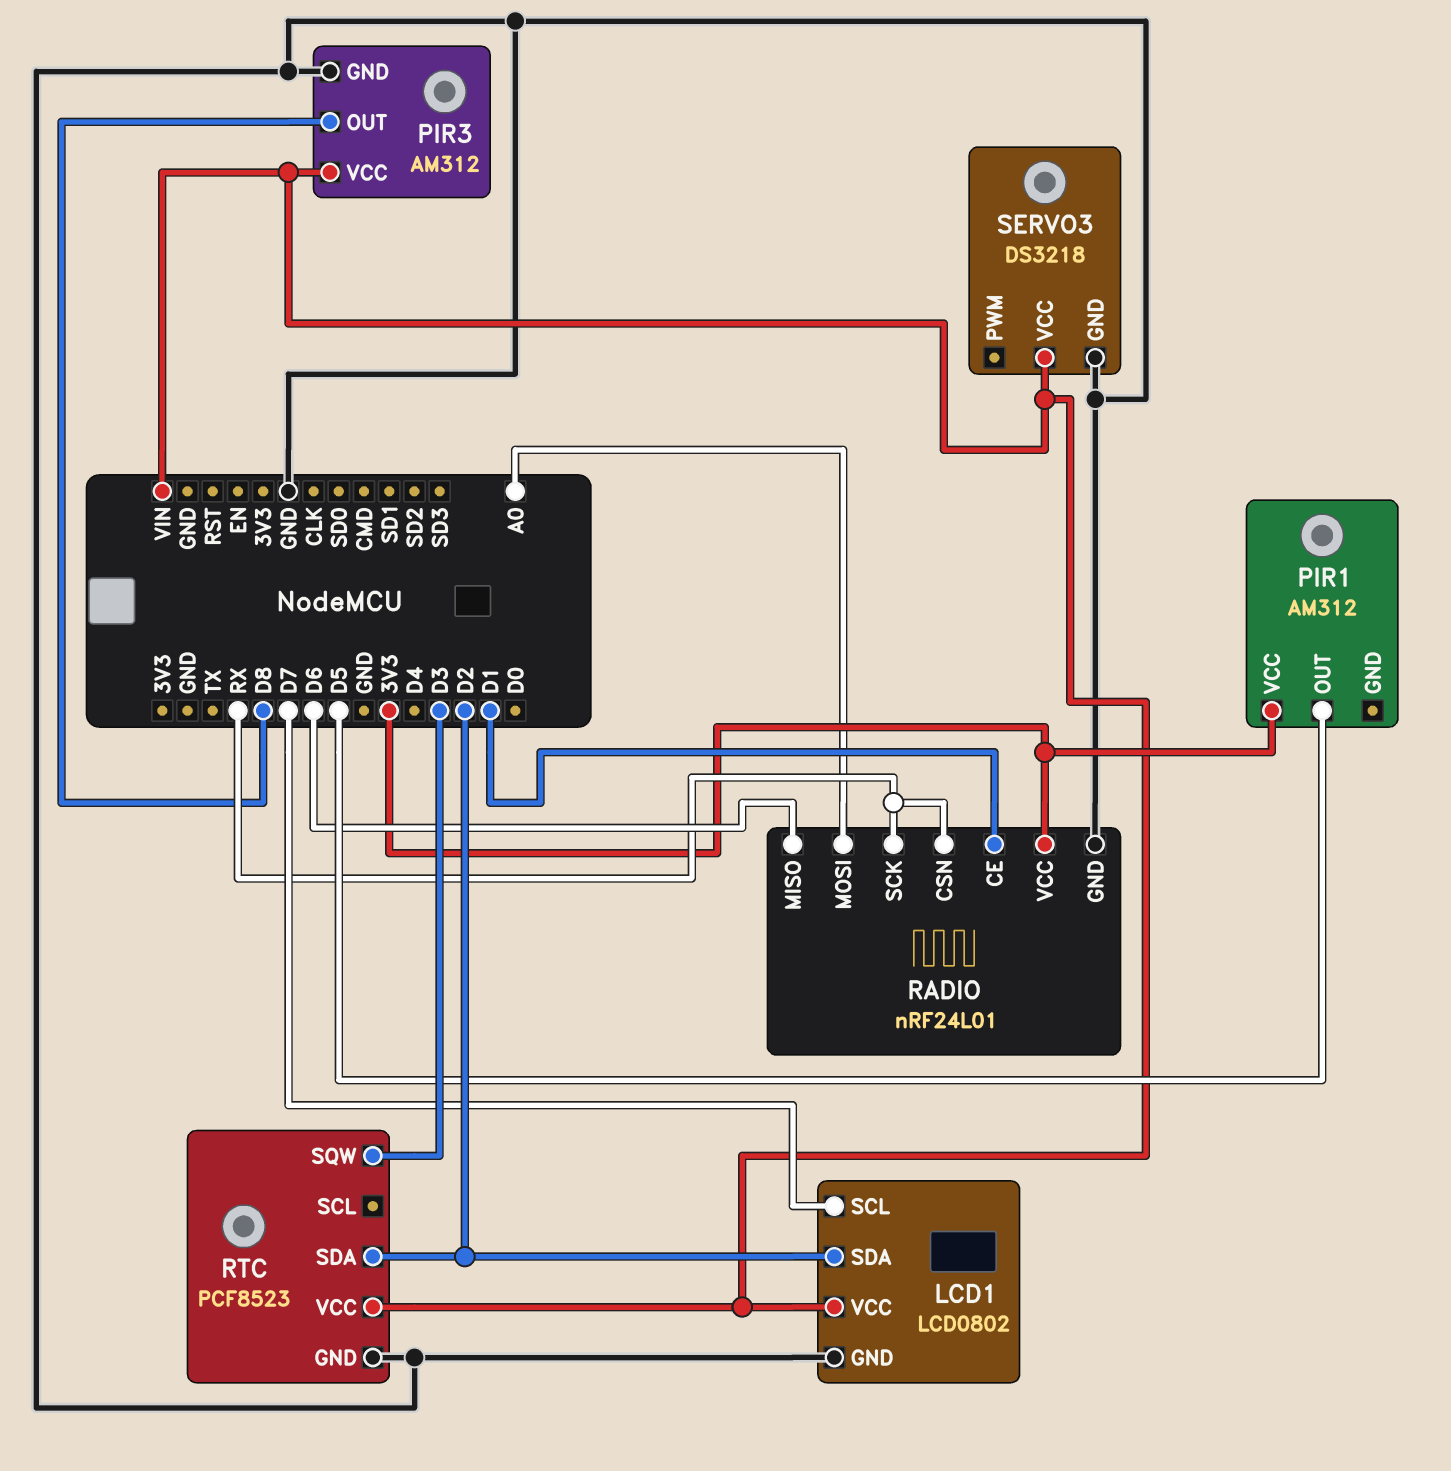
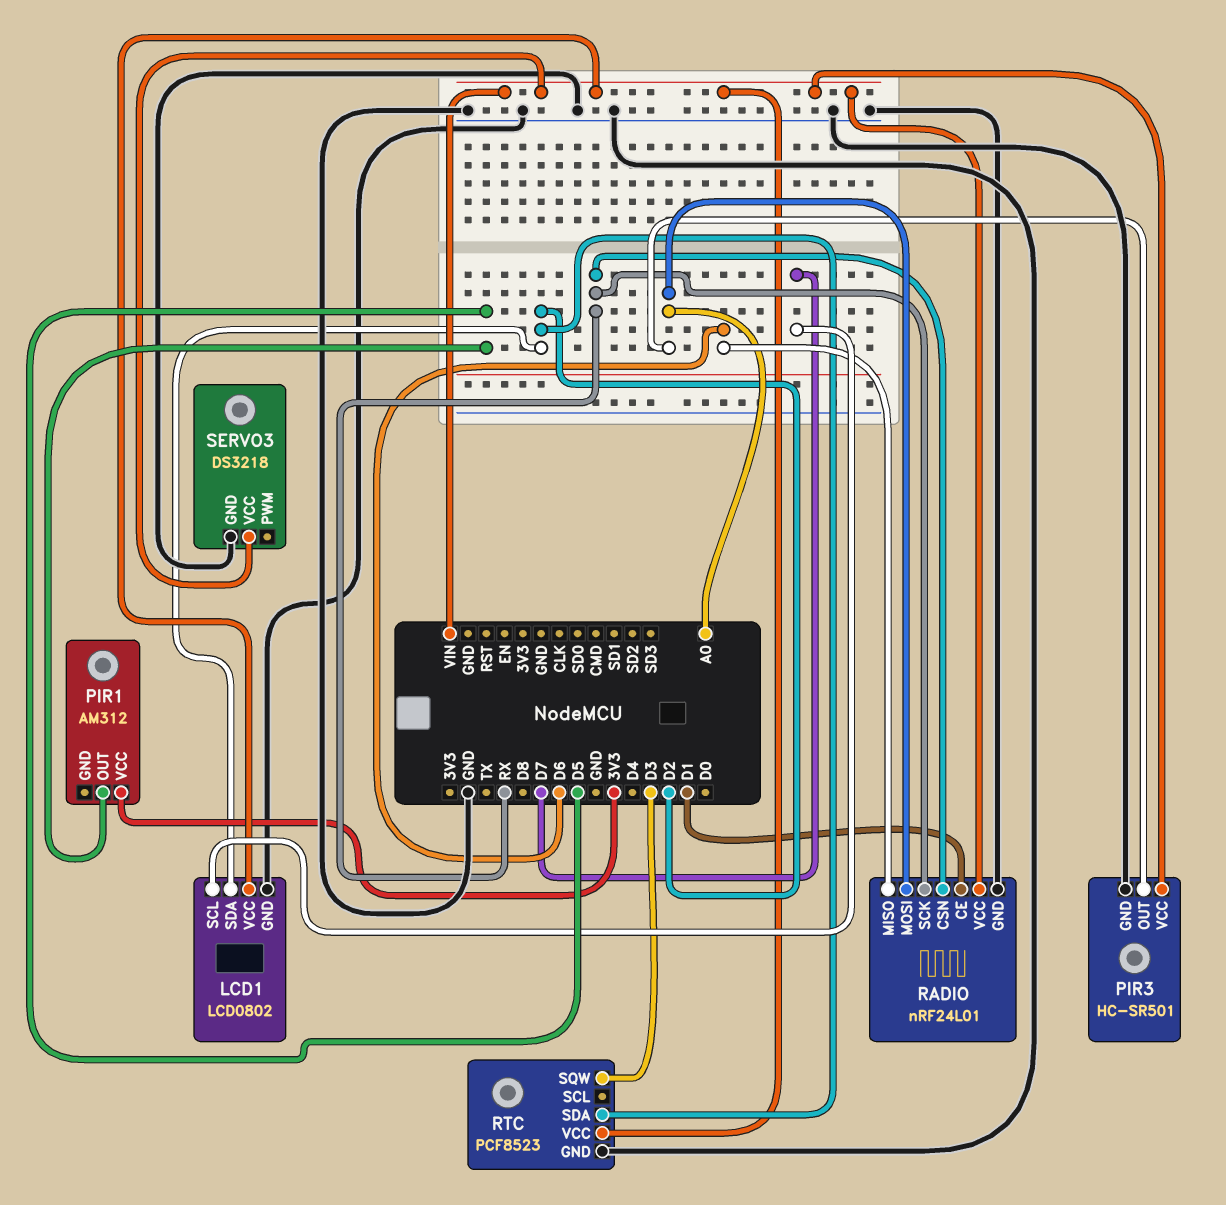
PIR3: AM312 -> HC-SR501
PIR3 pin OUT: D8 -> A0
RADIO pin VCC: 3V3 -> VIN

